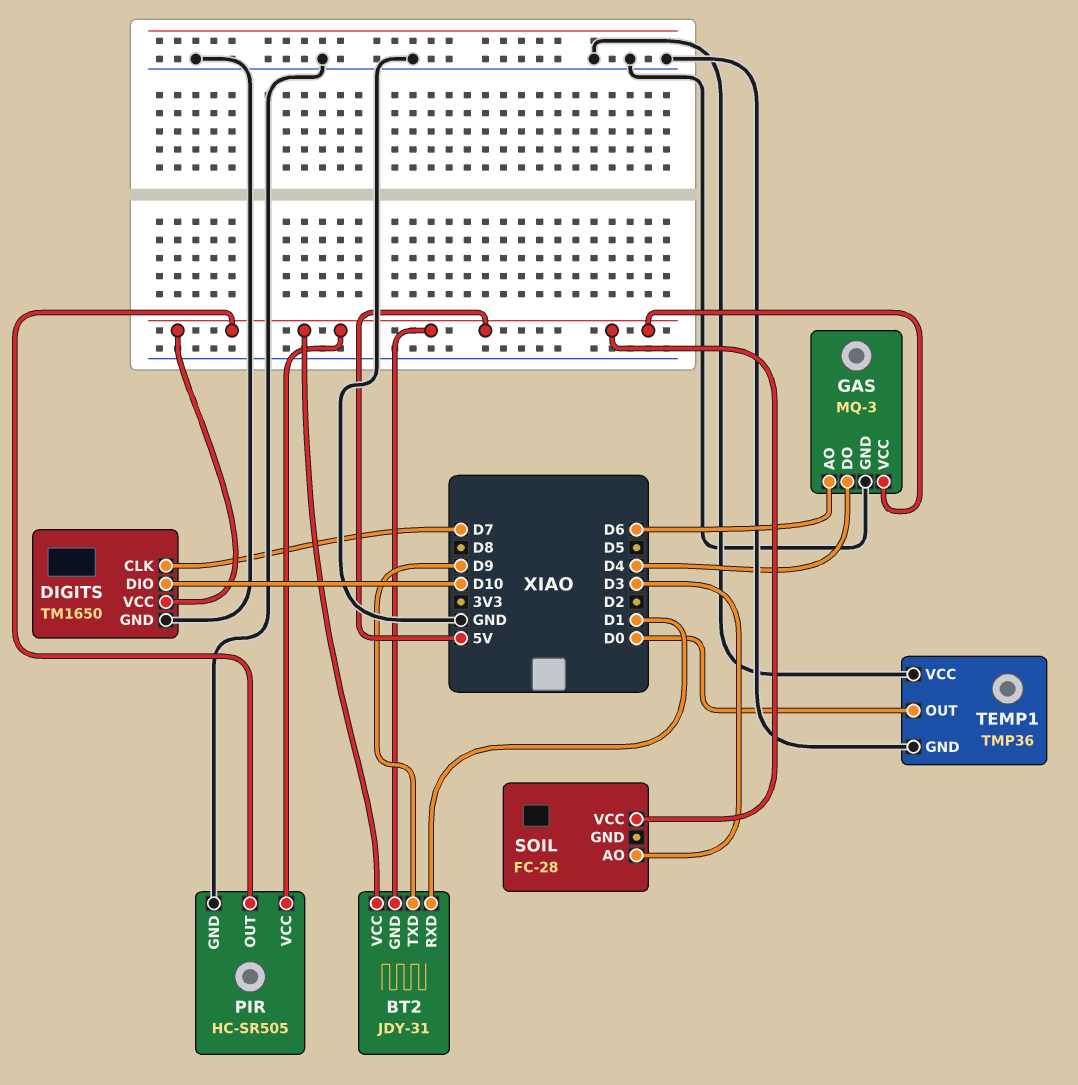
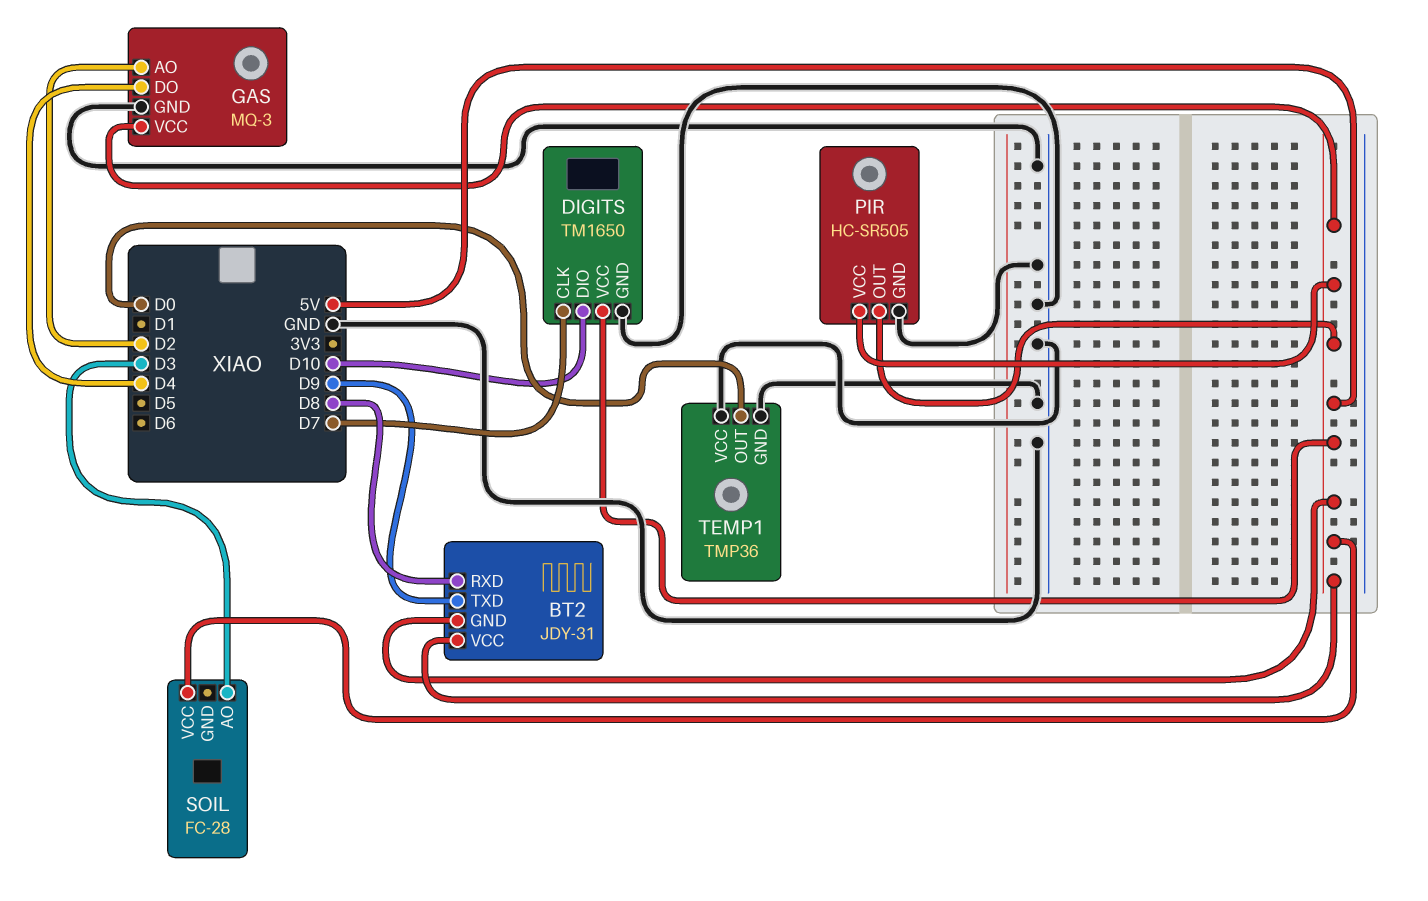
BT2 pin RXD: D1 -> D8
GAS pin AO: D6 -> D2

